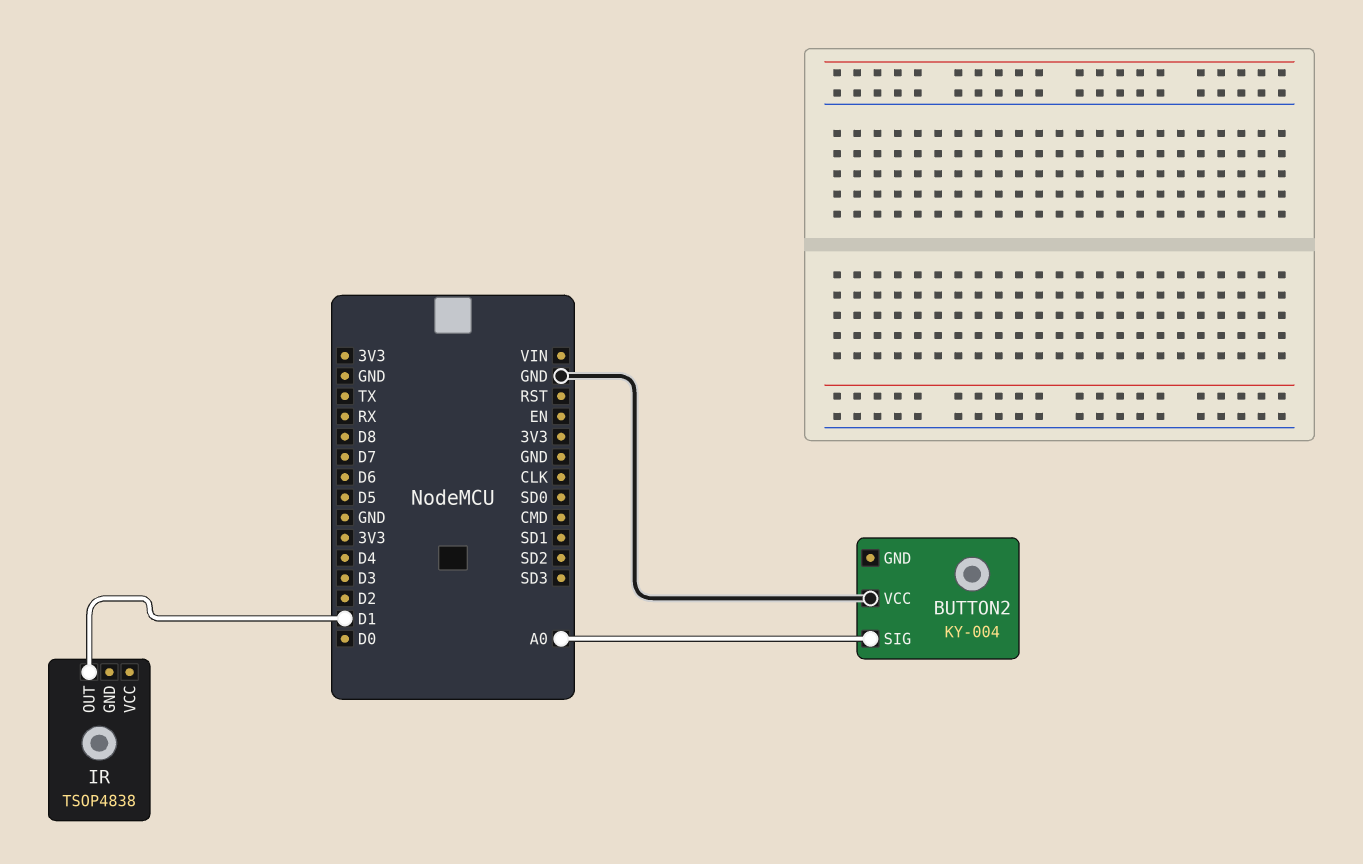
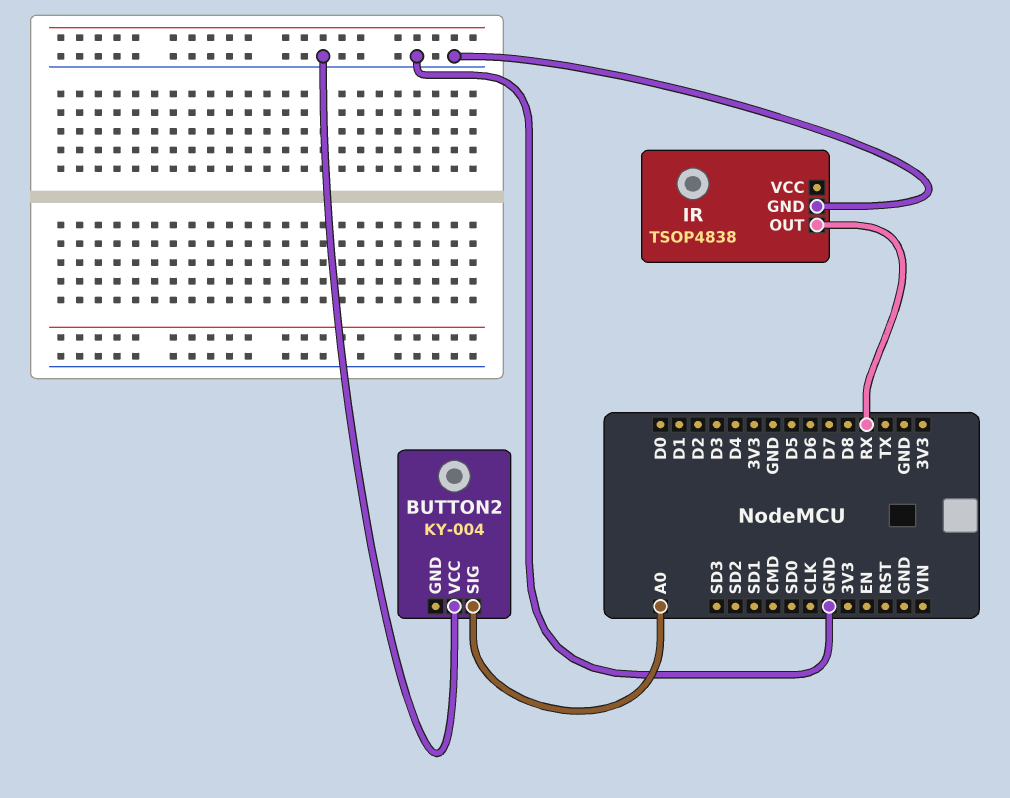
IR pin GND: none -> GND
IR pin OUT: D1 -> RX

